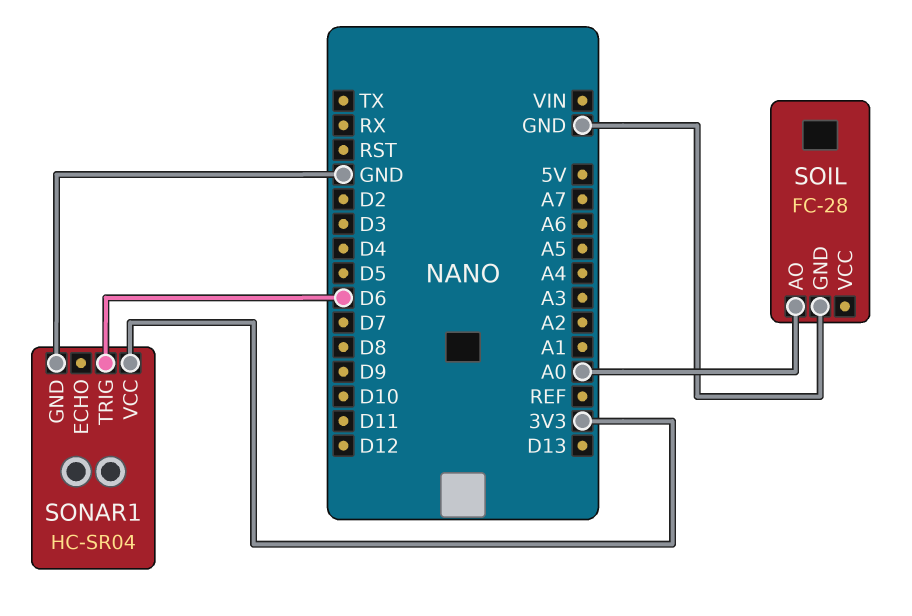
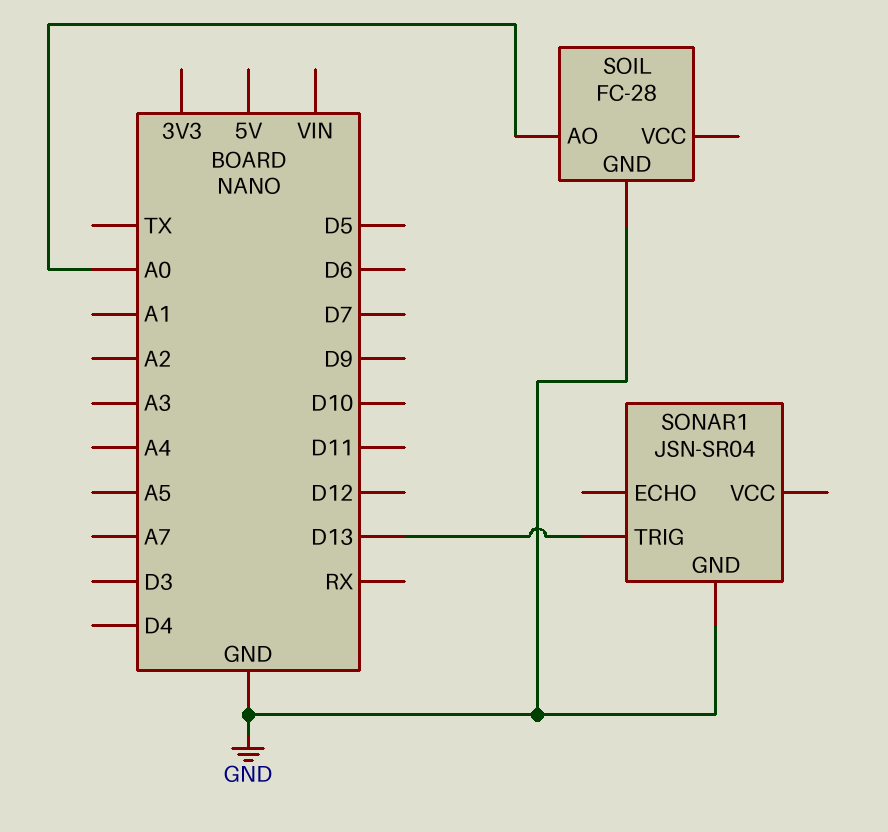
SONAR1: HC-SR04 -> JSN-SR04
SONAR1 pin TRIG: D6 -> D13
SONAR1 pin VCC: 3V3 -> none

